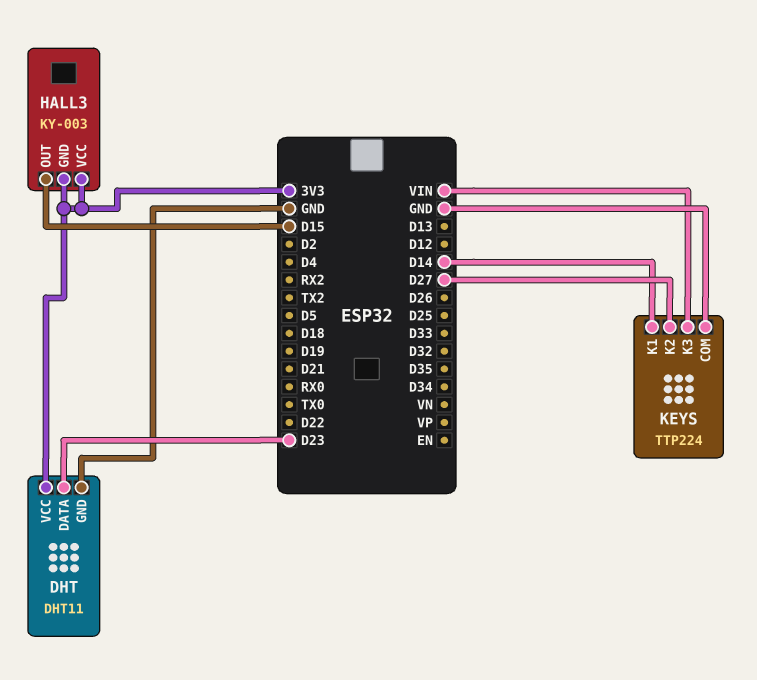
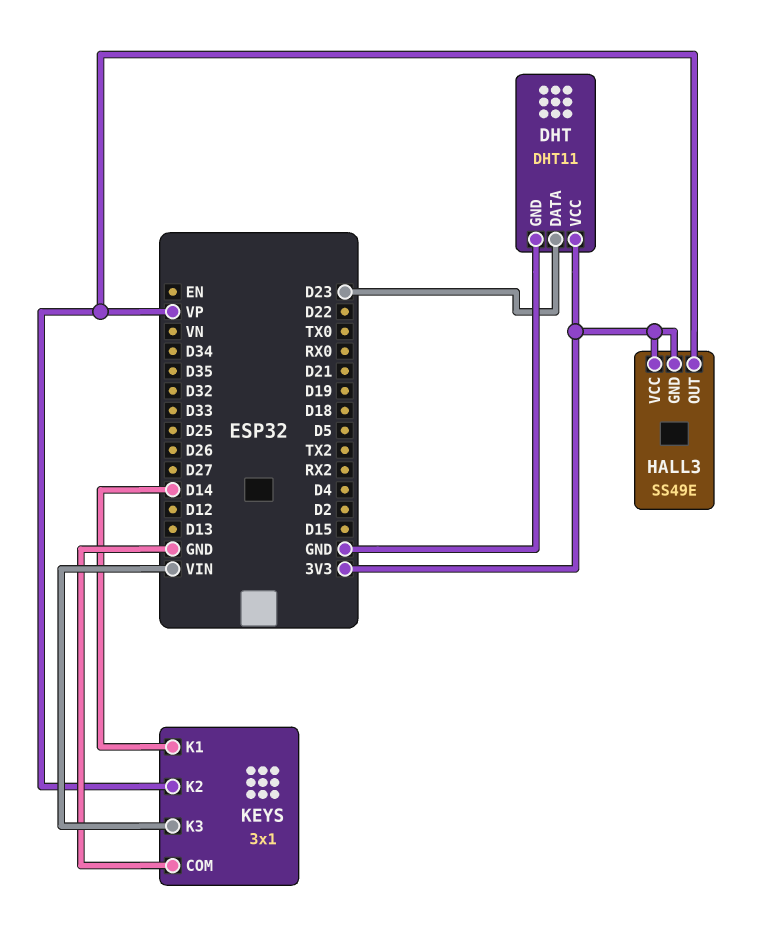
HALL3: KY-003 -> SS49E
HALL3 pin OUT: D15 -> VP
KEYS: TTP224 -> 3x1
KEYS pin K2: D27 -> VP

